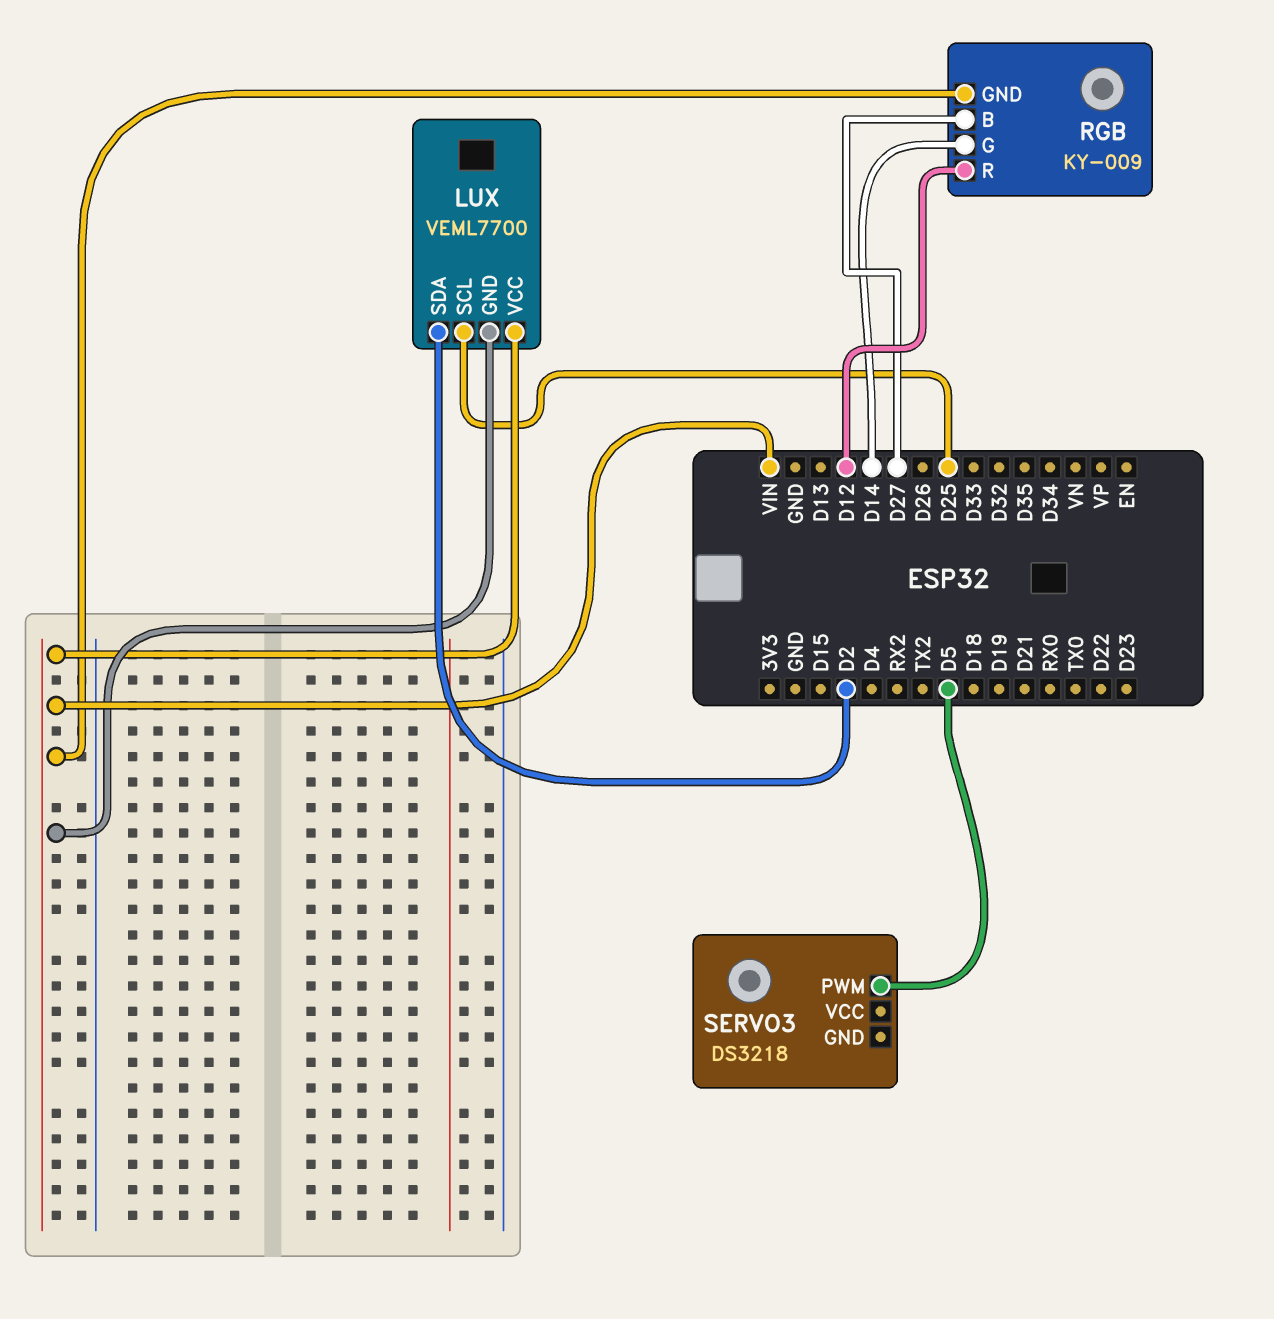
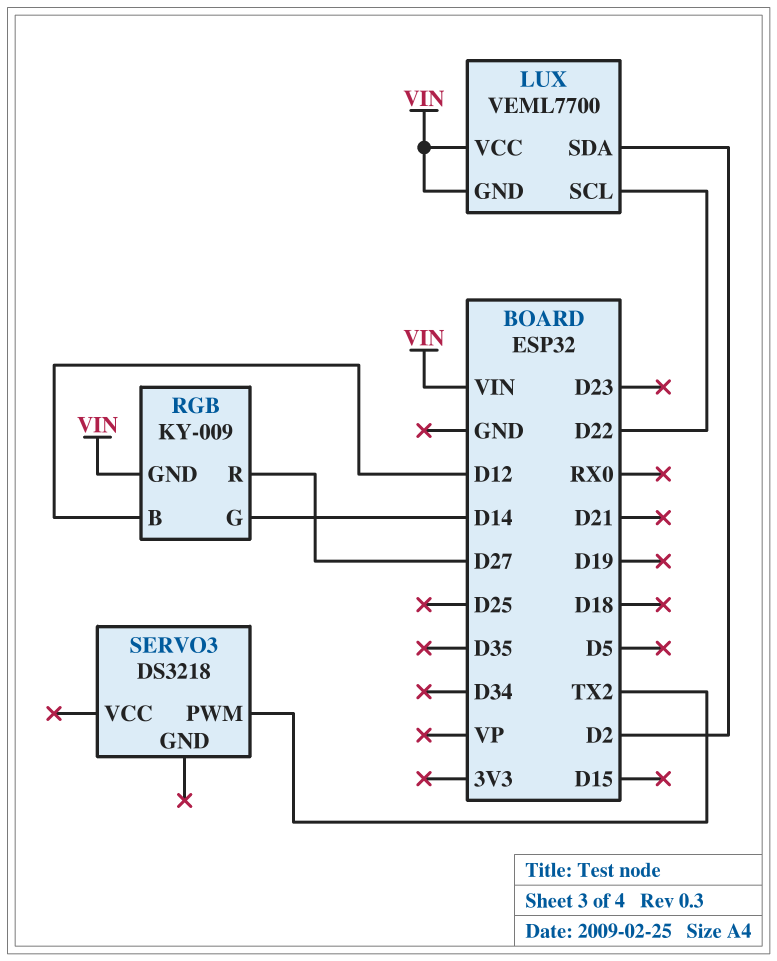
LUX pin SCL: D25 -> D22
RGB pin B: D27 -> D12
RGB pin R: D12 -> D27
SERVO3 pin PWM: D5 -> TX2

